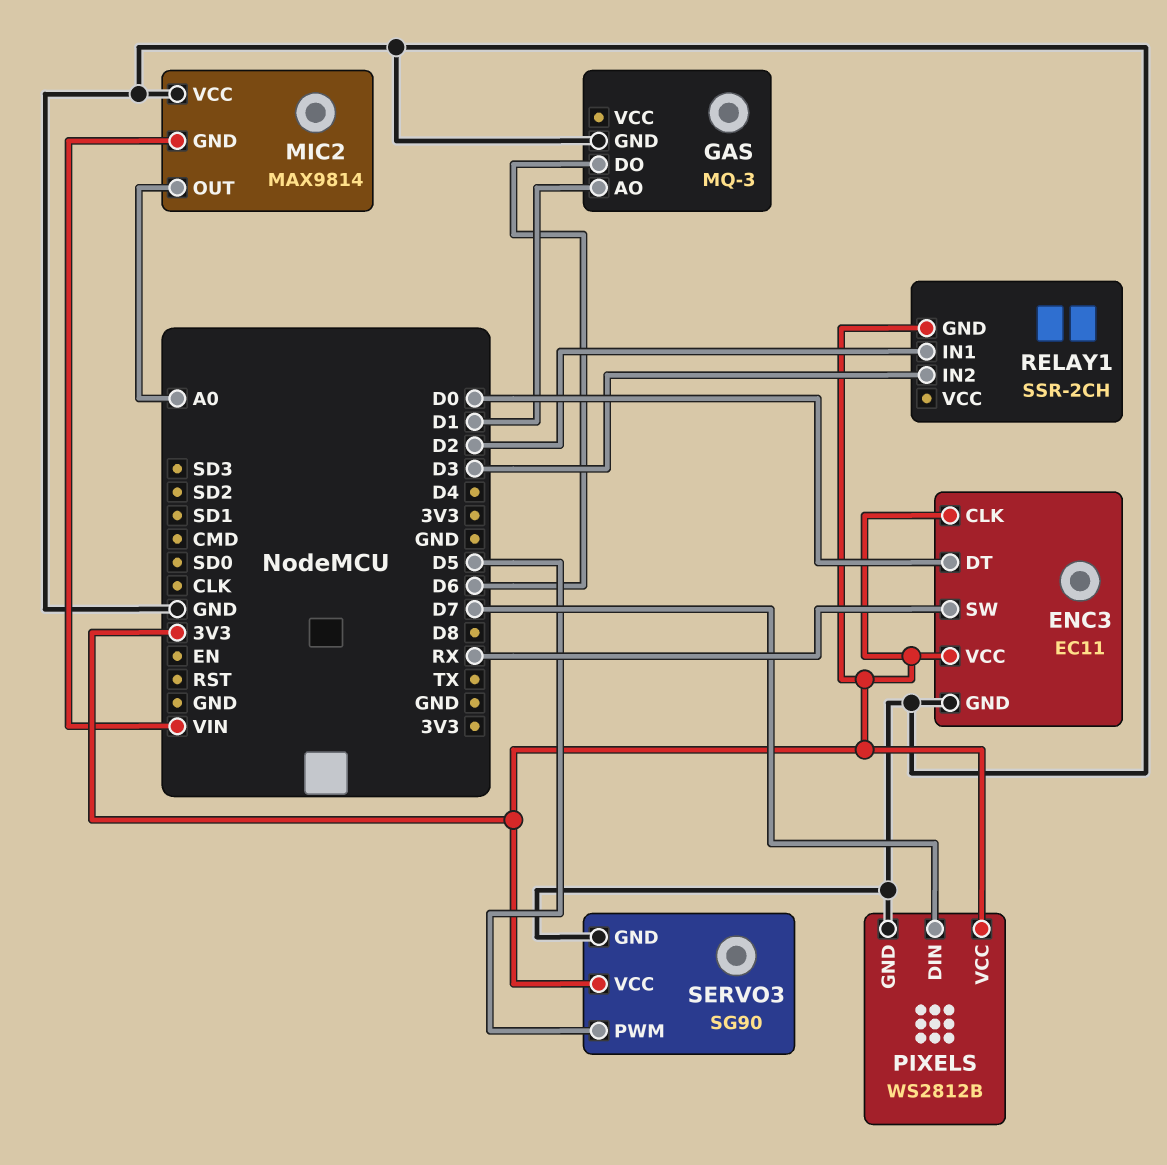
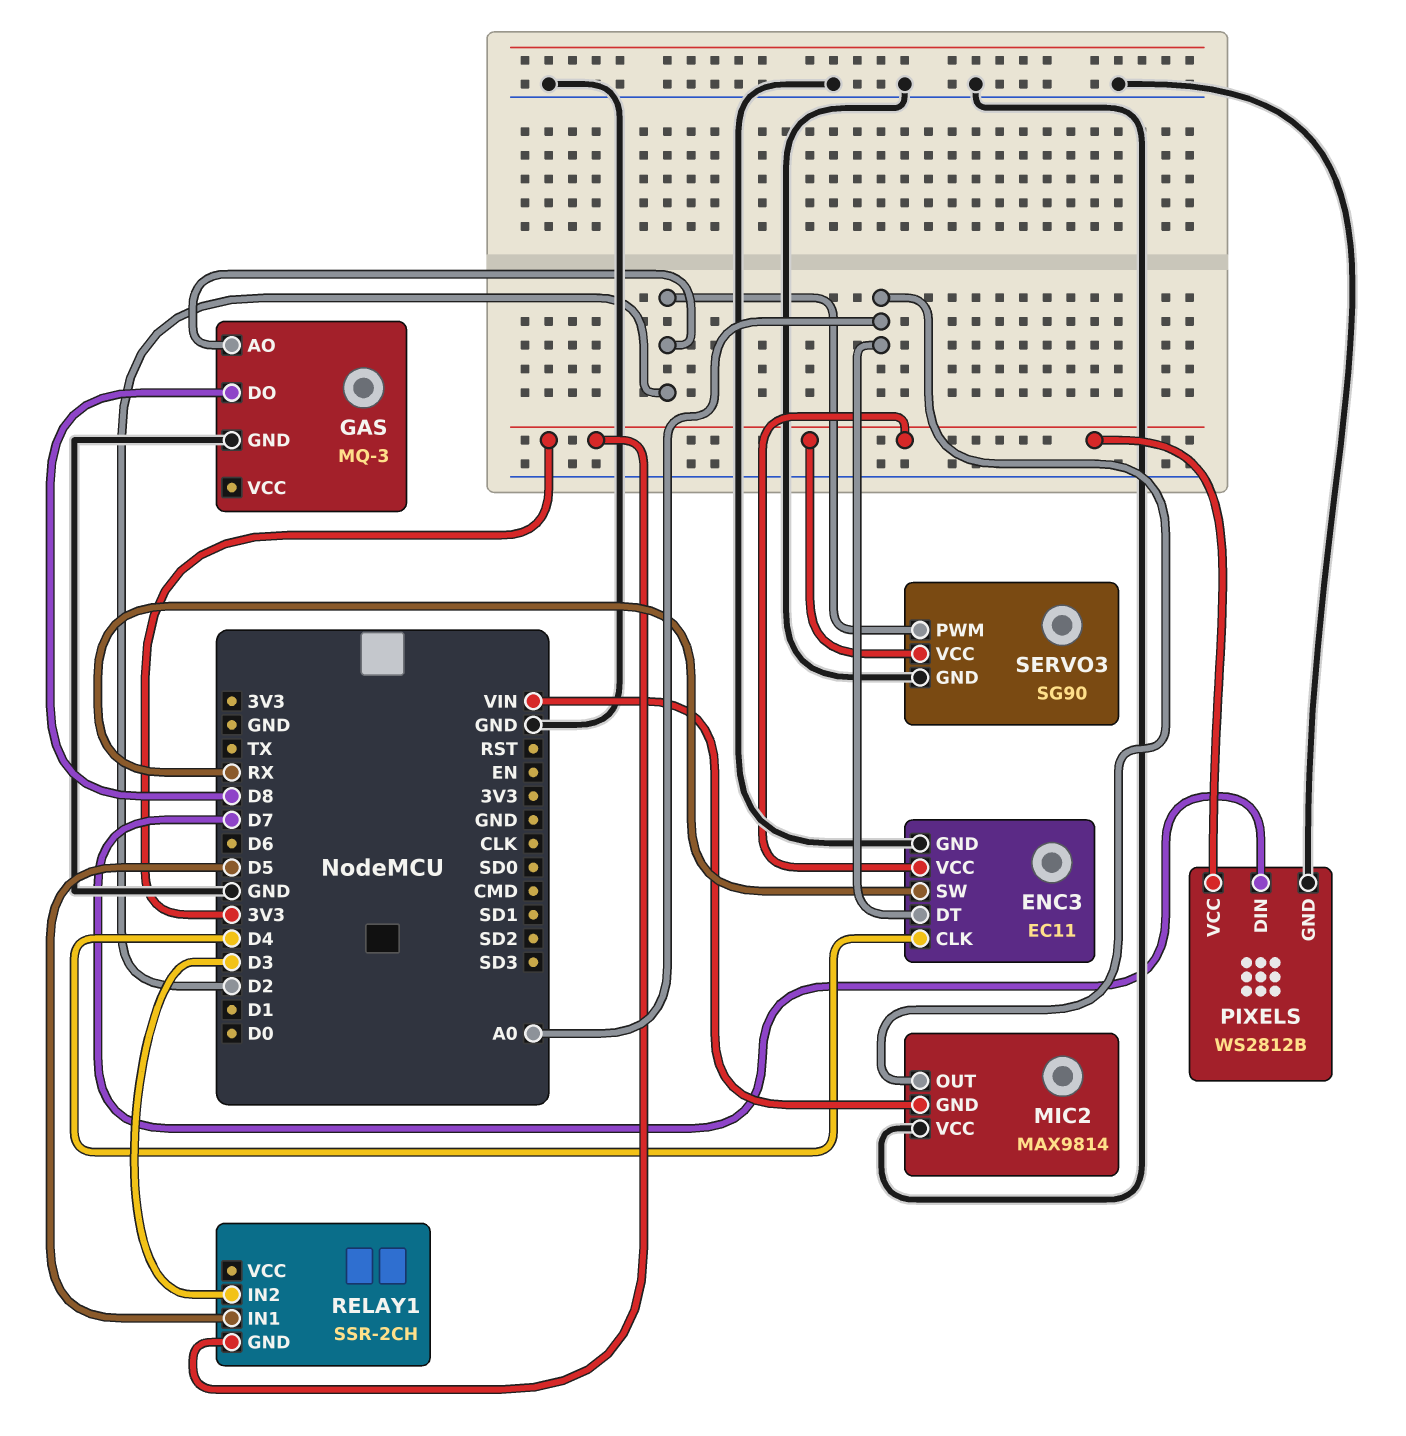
ENC3 pin CLK: 3V3 -> D4
ENC3 pin DT: D0 -> A0
GAS pin AO: D1 -> D2
GAS pin DO: D6 -> D8
RELAY1 pin IN1: D2 -> D5
SERVO3 pin PWM: D5 -> D2

